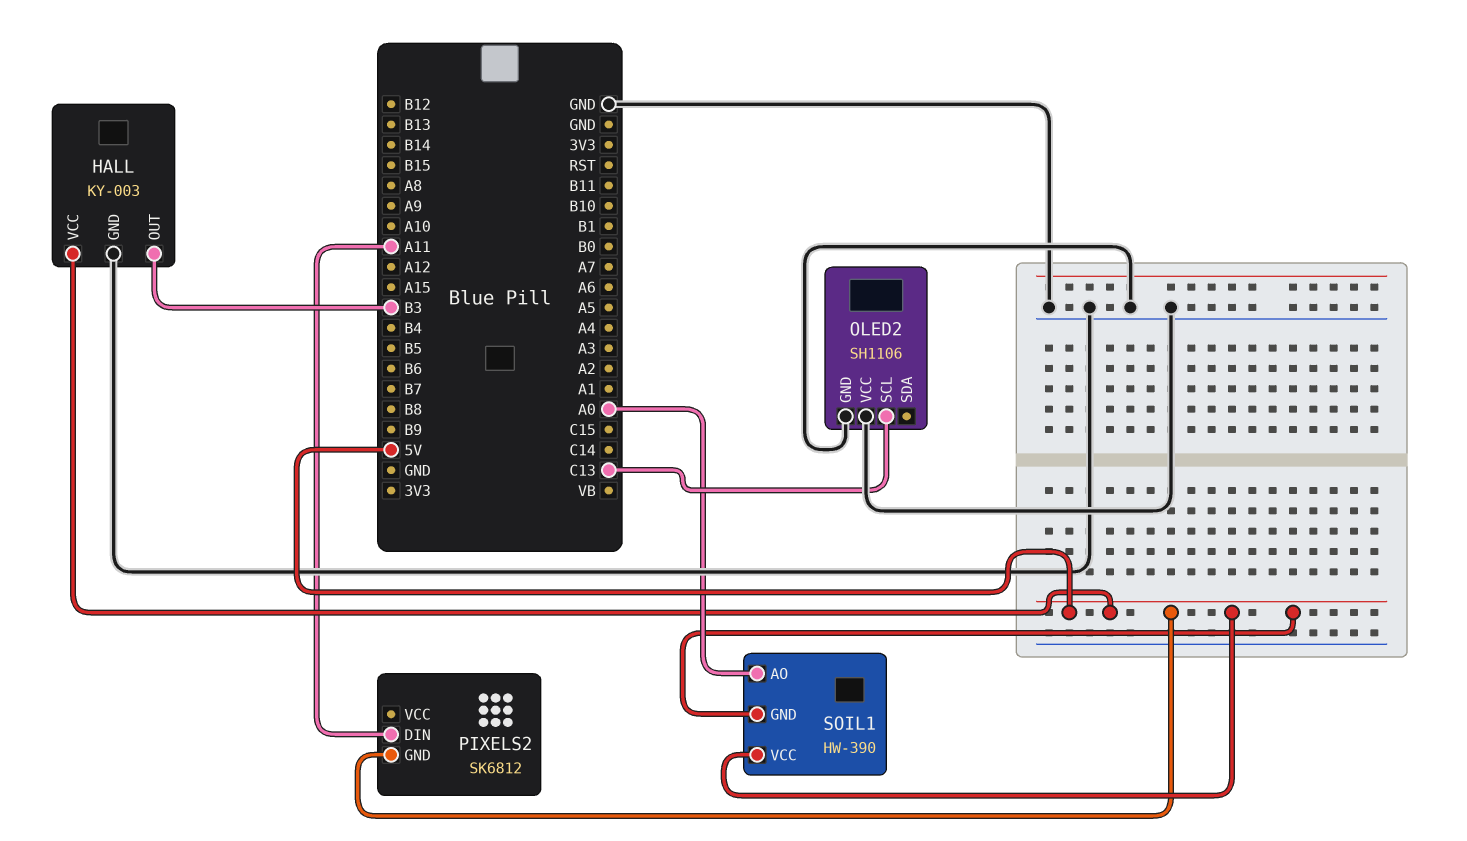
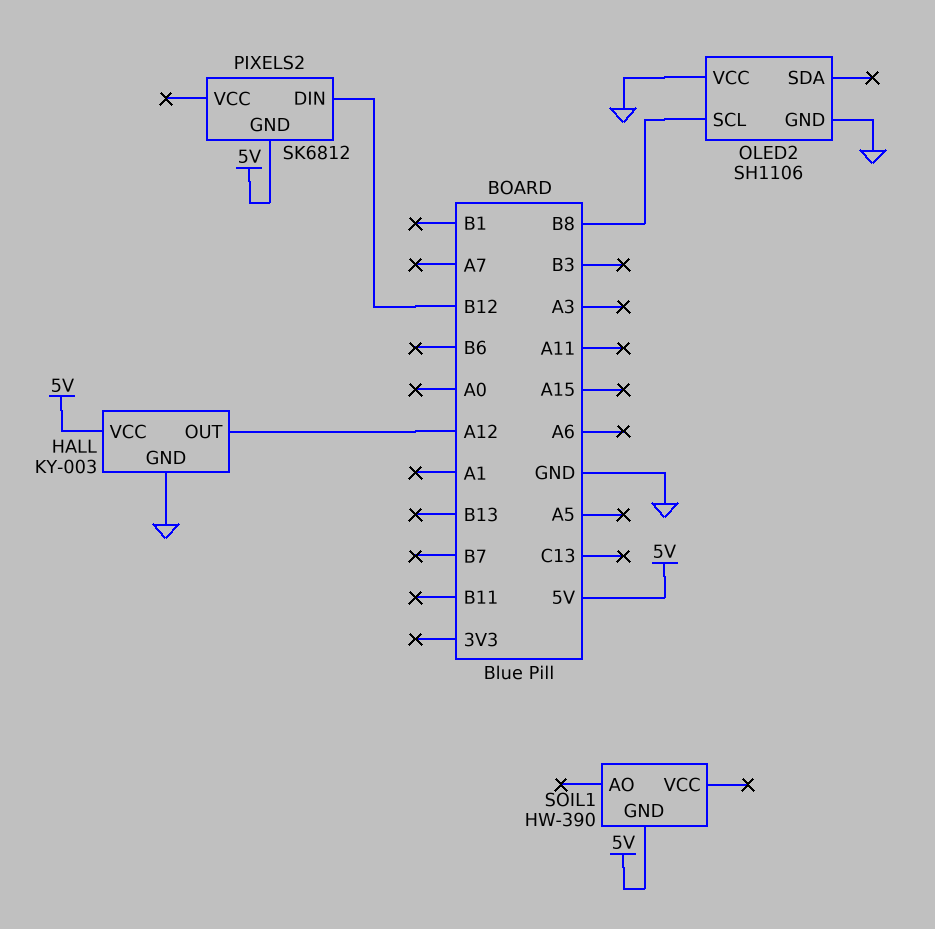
HALL pin OUT: B3 -> A12
OLED2 pin SCL: C13 -> B8
PIXELS2 pin DIN: A11 -> B12
SOIL1 pin AO: A0 -> none
SOIL1 pin VCC: 5V -> none

